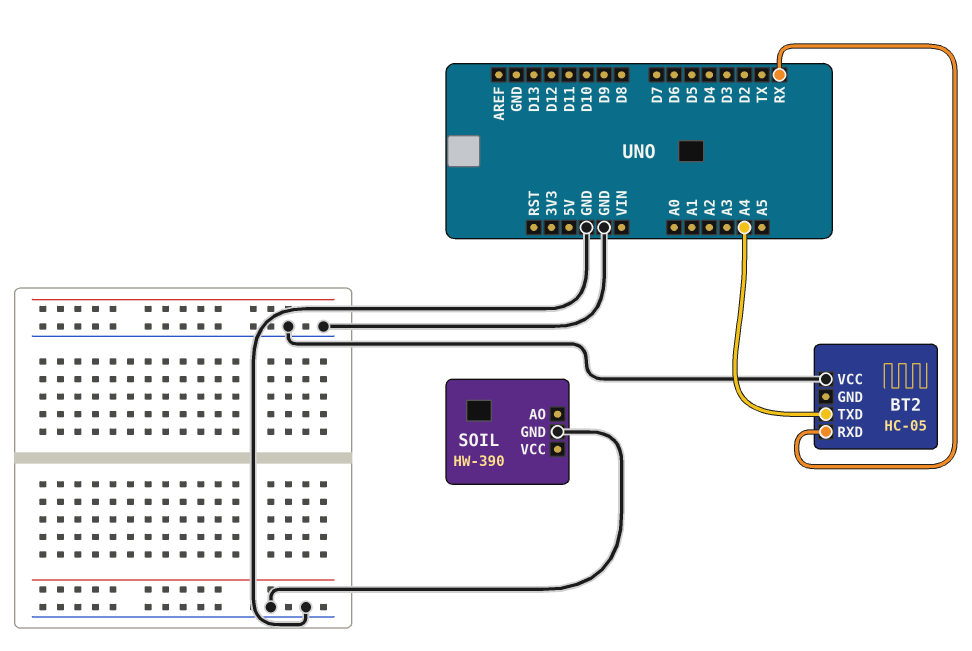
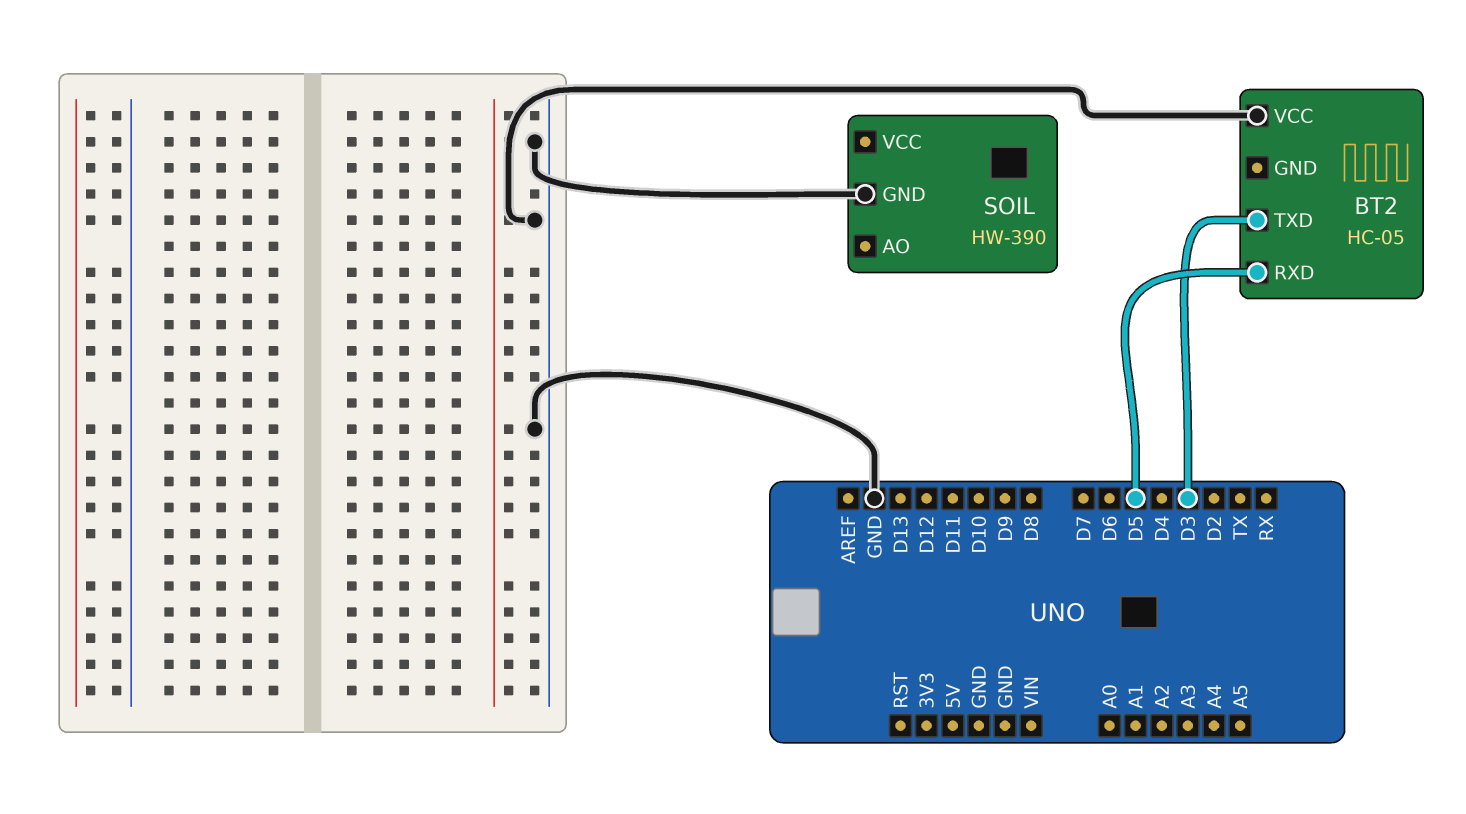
BT2 pin RXD: RX -> D5
BT2 pin TXD: A4 -> D3

